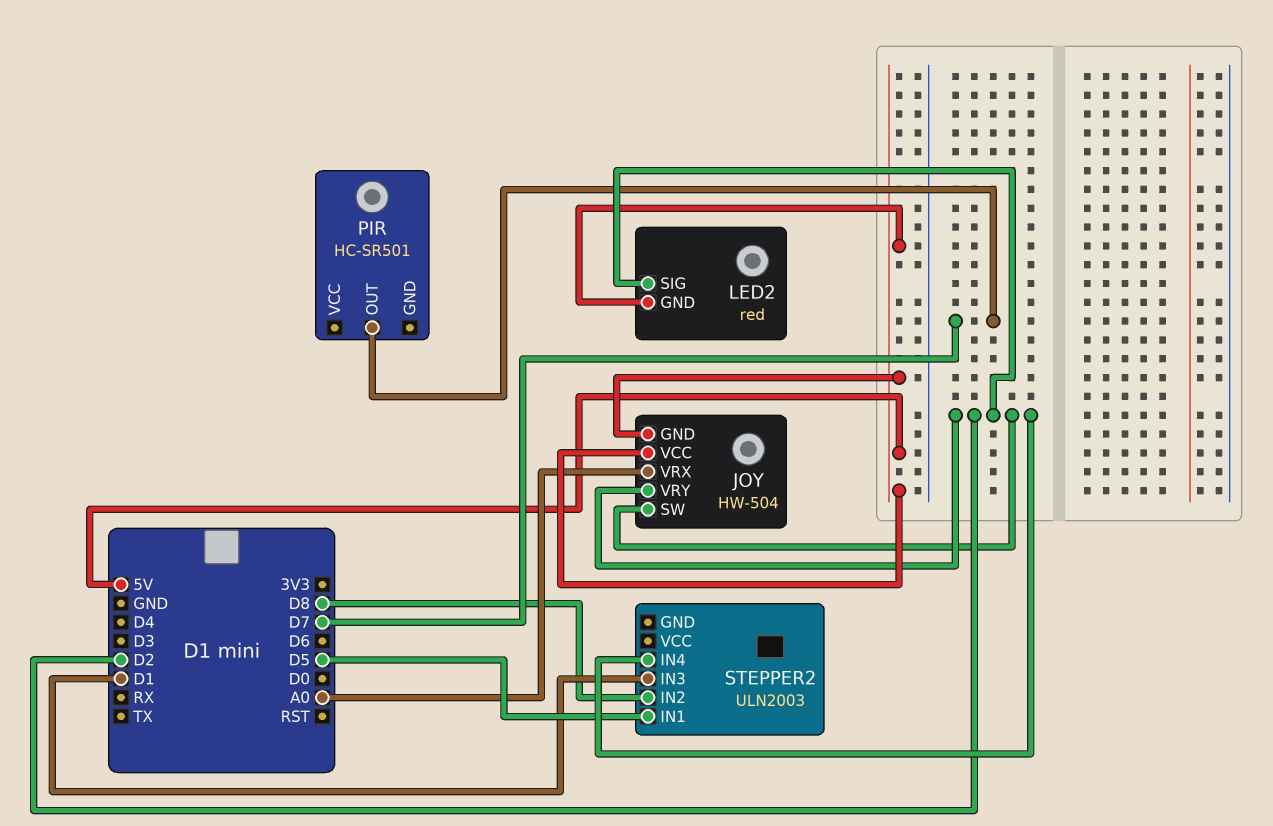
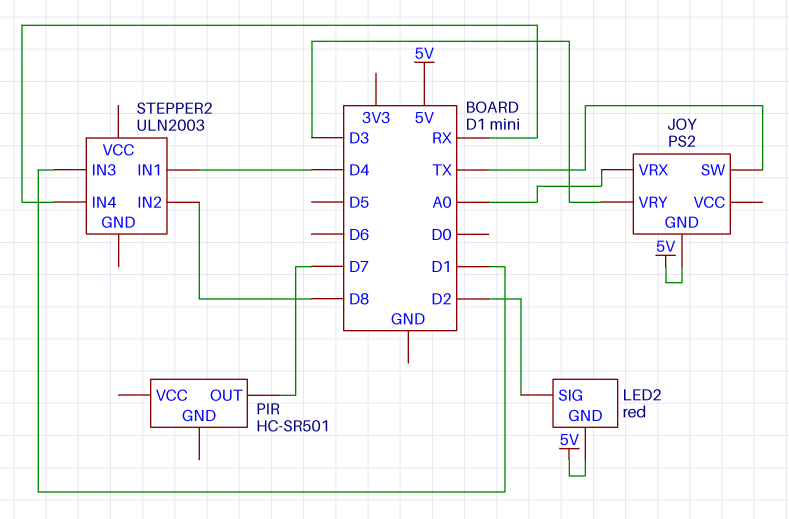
JOY: HW-504 -> PS2
JOY pin SW: D2 -> TX
JOY pin VCC: 5V -> none
JOY pin VRY: D2 -> D3
STEPPER2 pin IN1: D5 -> D4
STEPPER2 pin IN4: D2 -> RX

